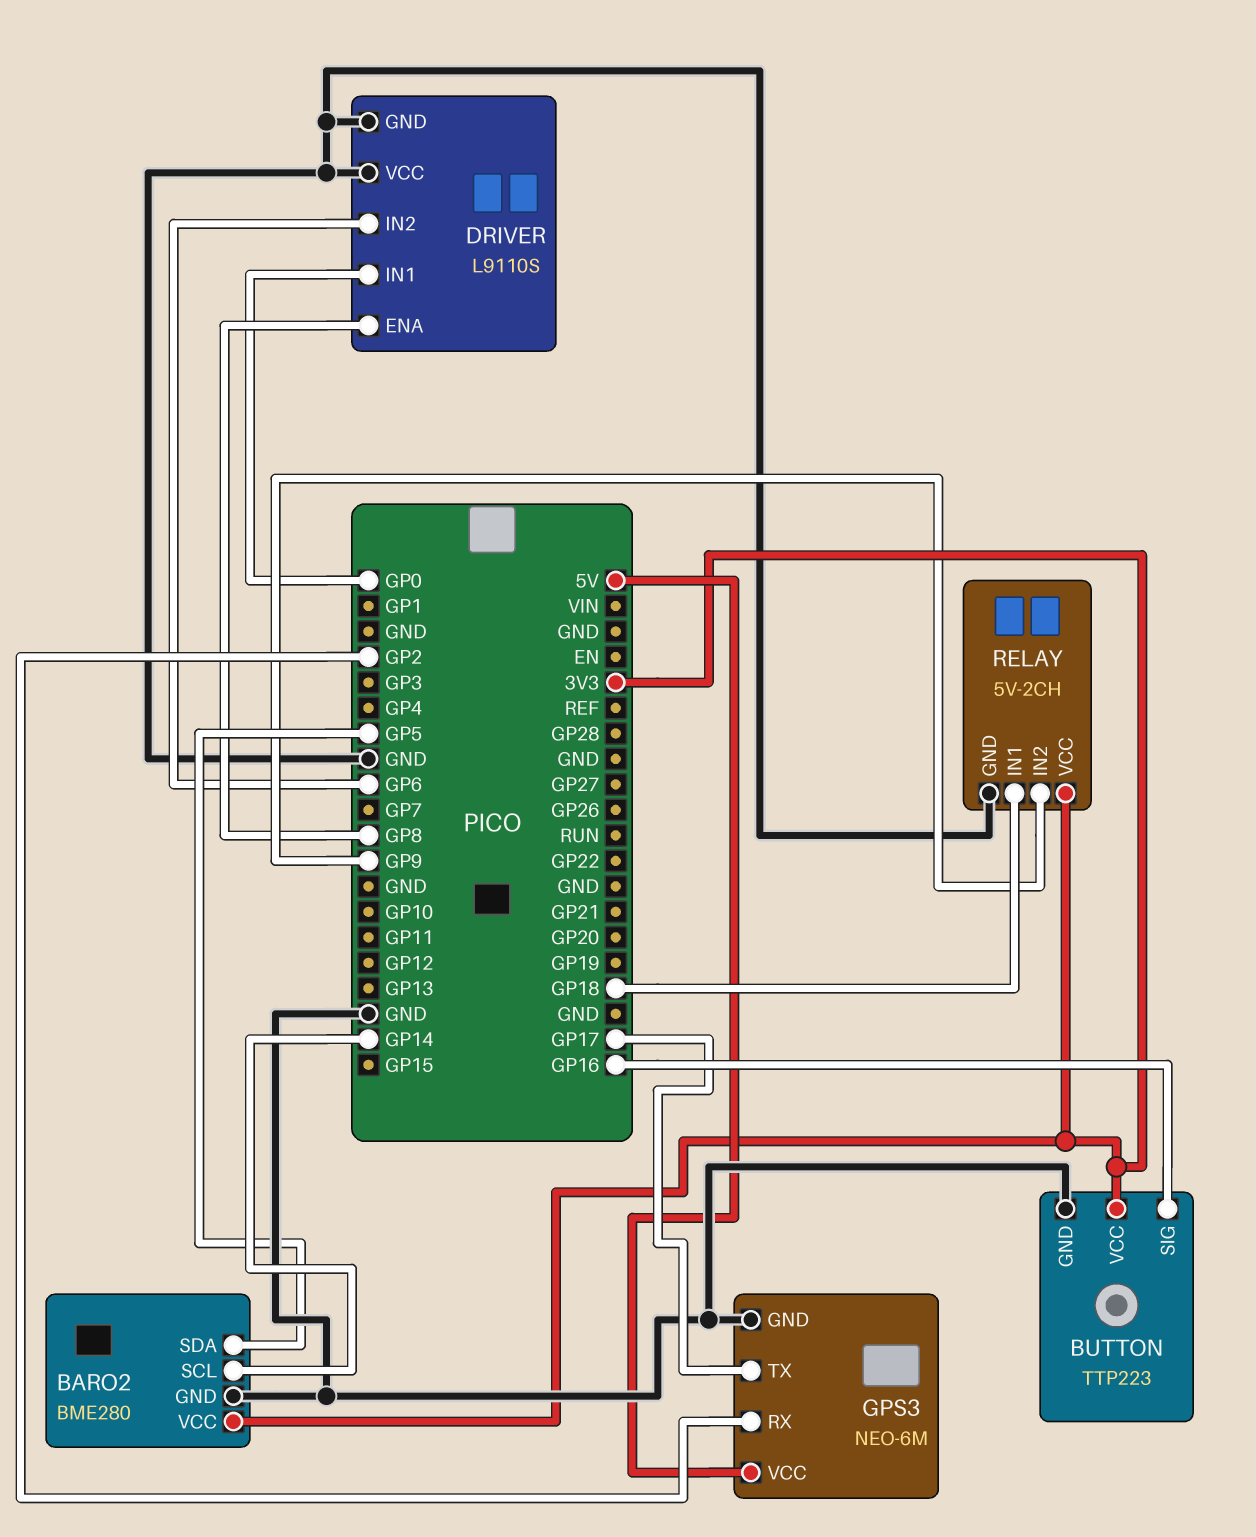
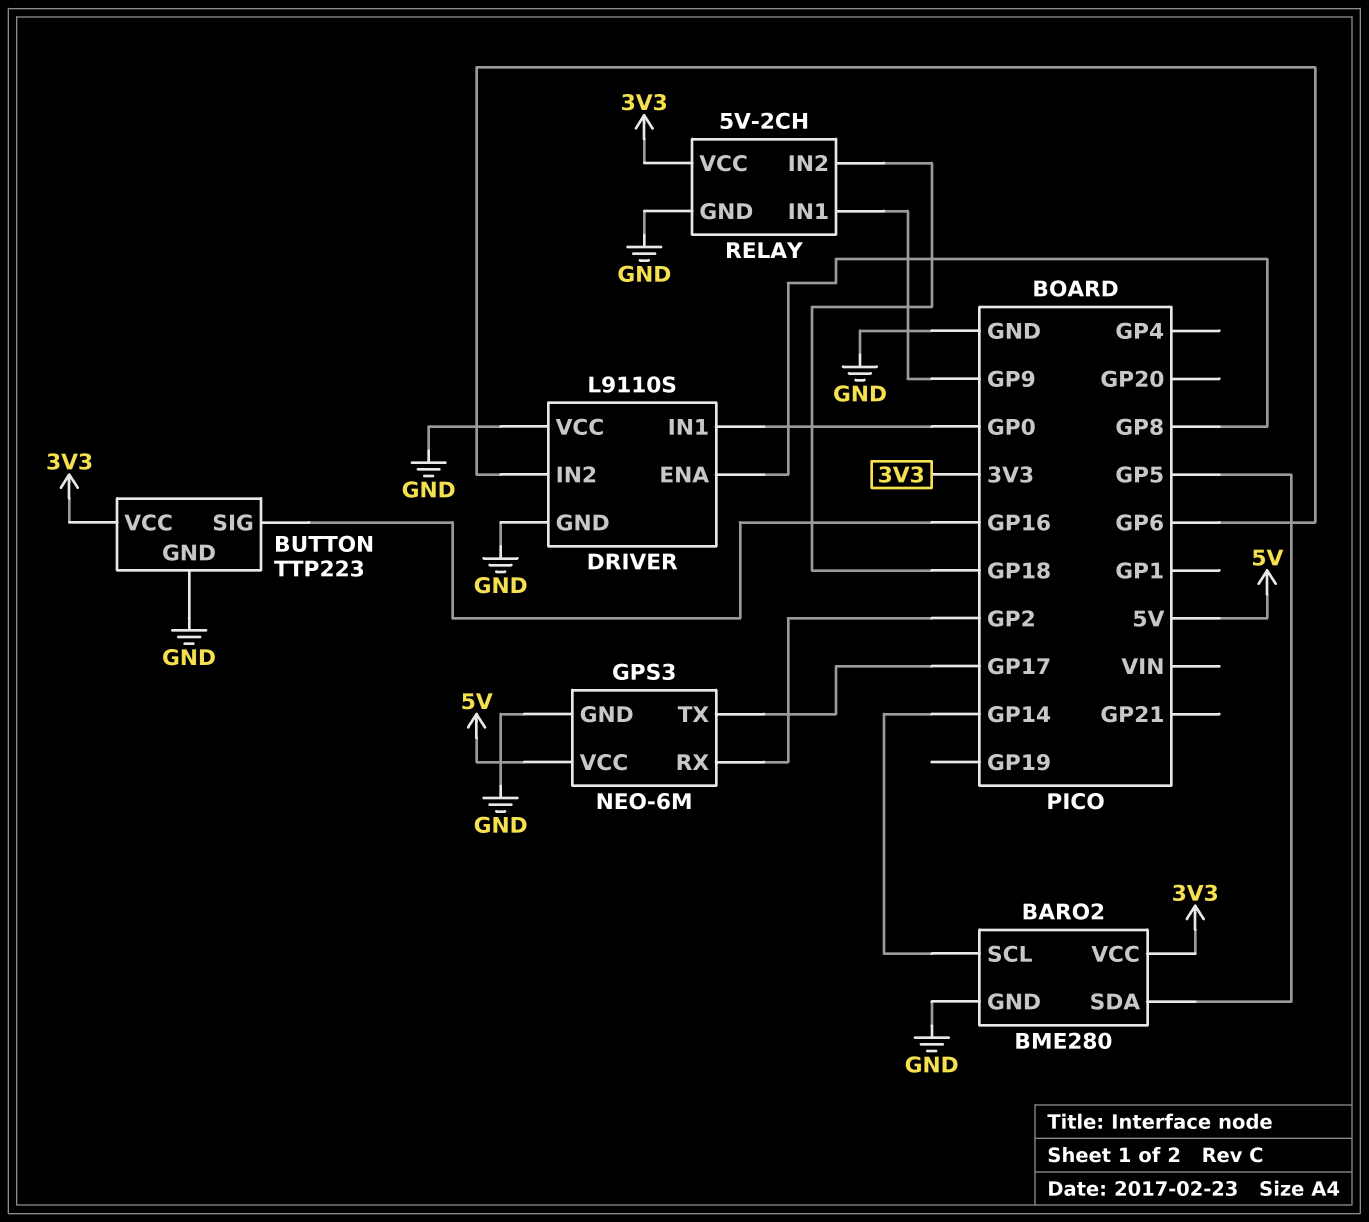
RELAY pin IN1: GP18 -> GP9
RELAY pin IN2: GP9 -> GP18

